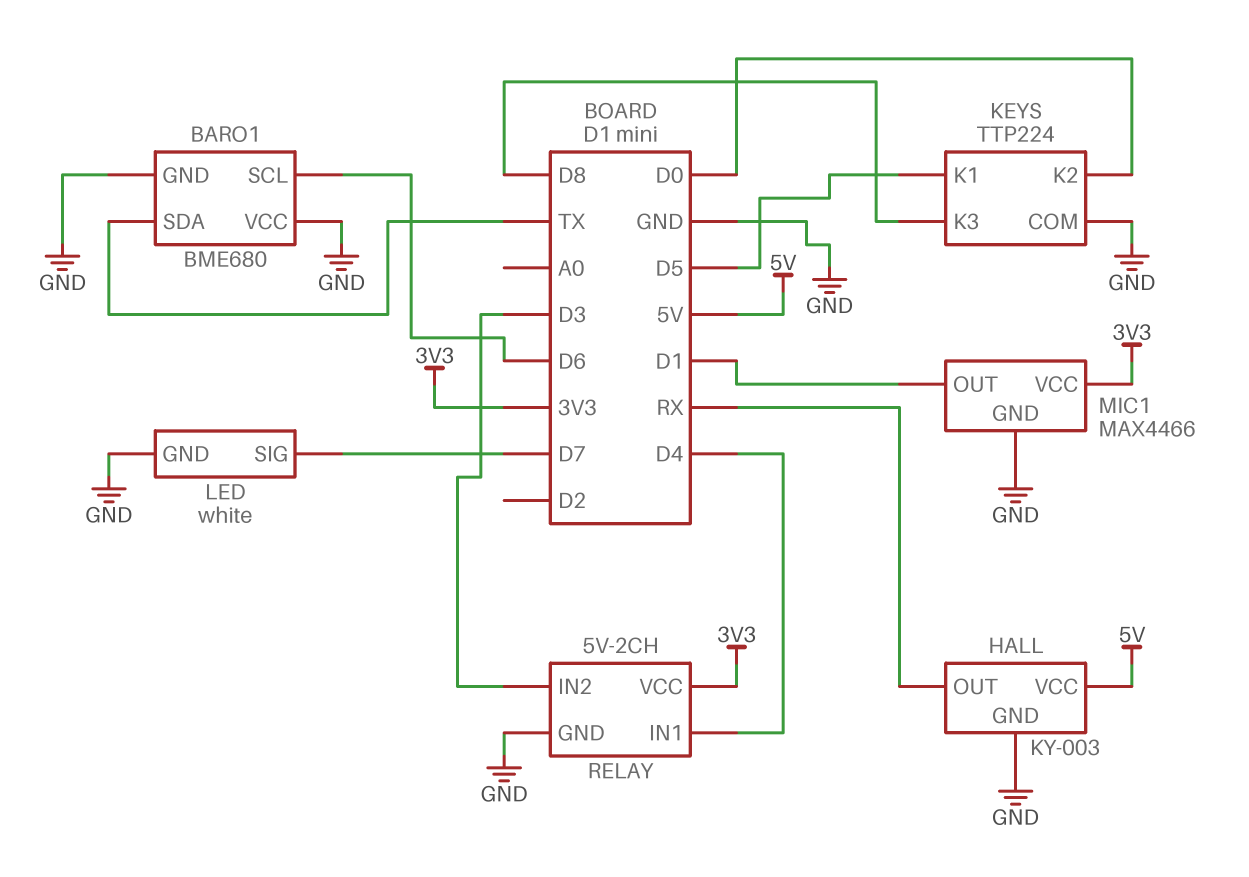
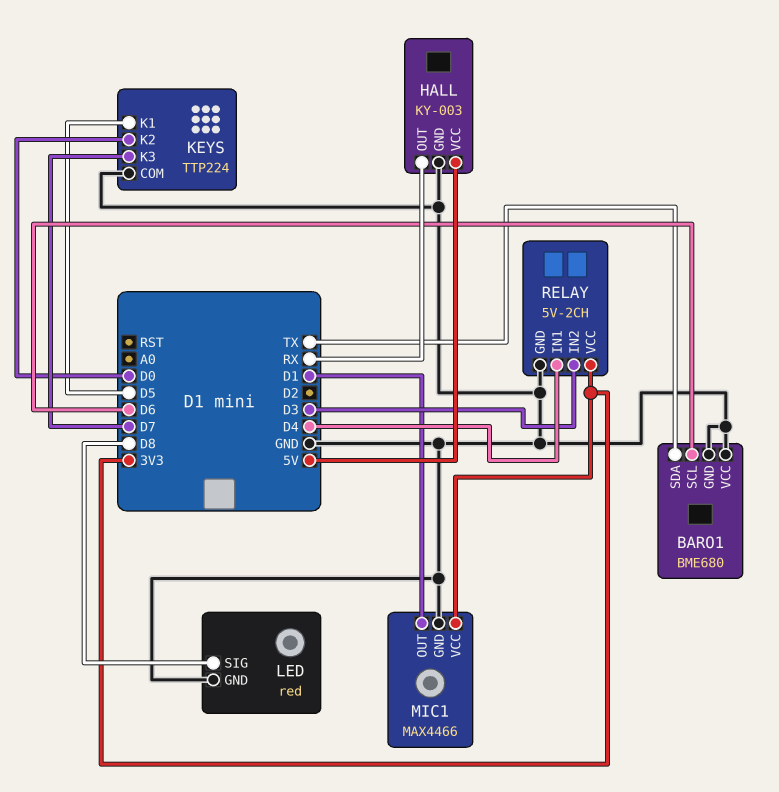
KEYS pin K3: D8 -> D7
LED: white -> red
LED pin SIG: D7 -> D8

